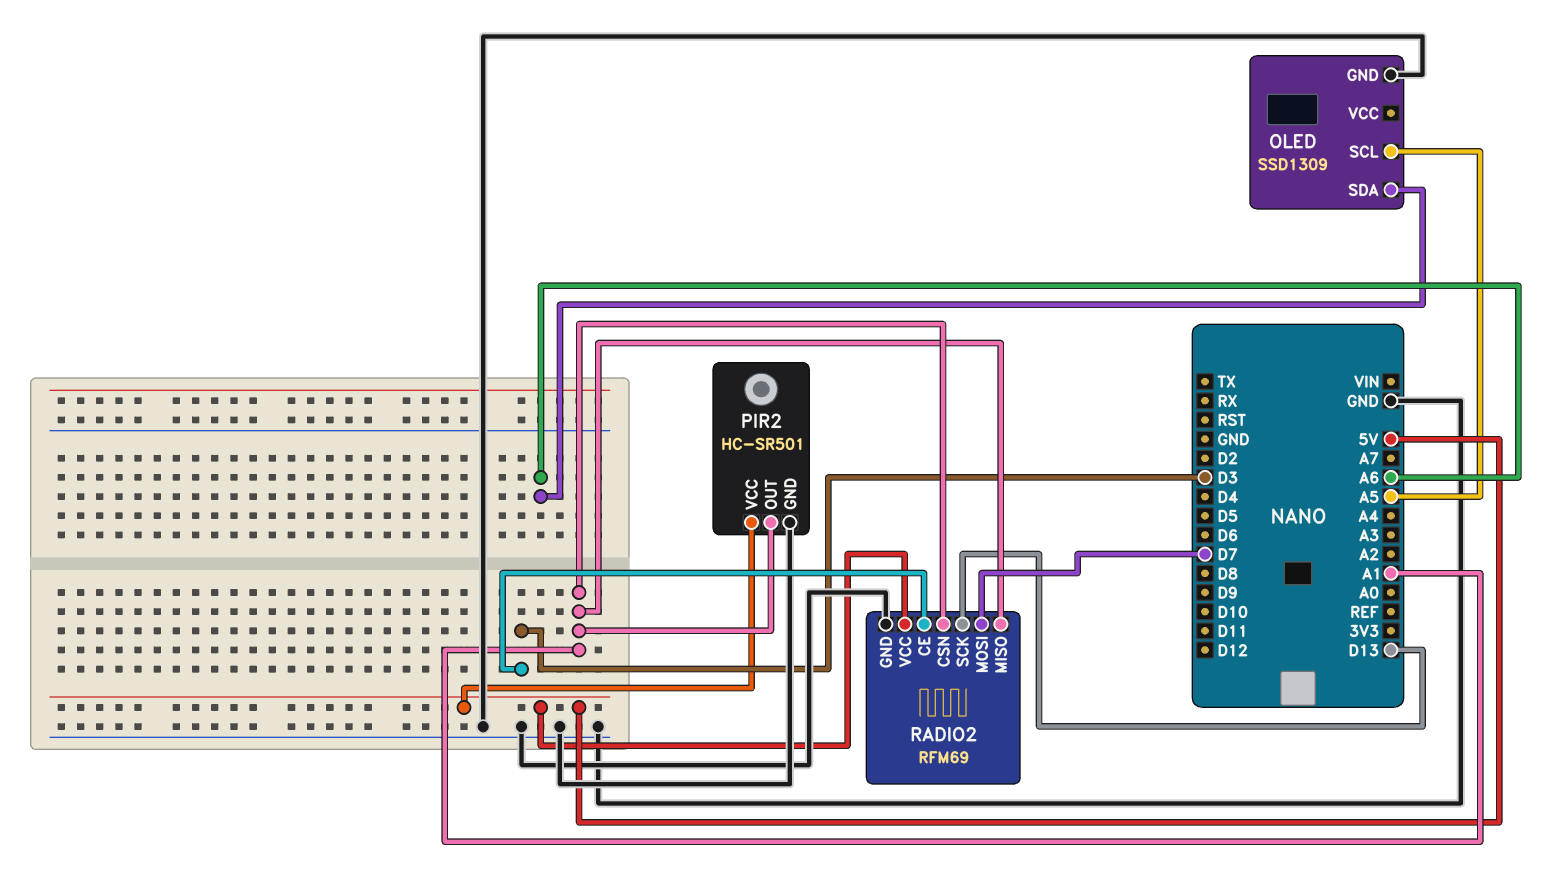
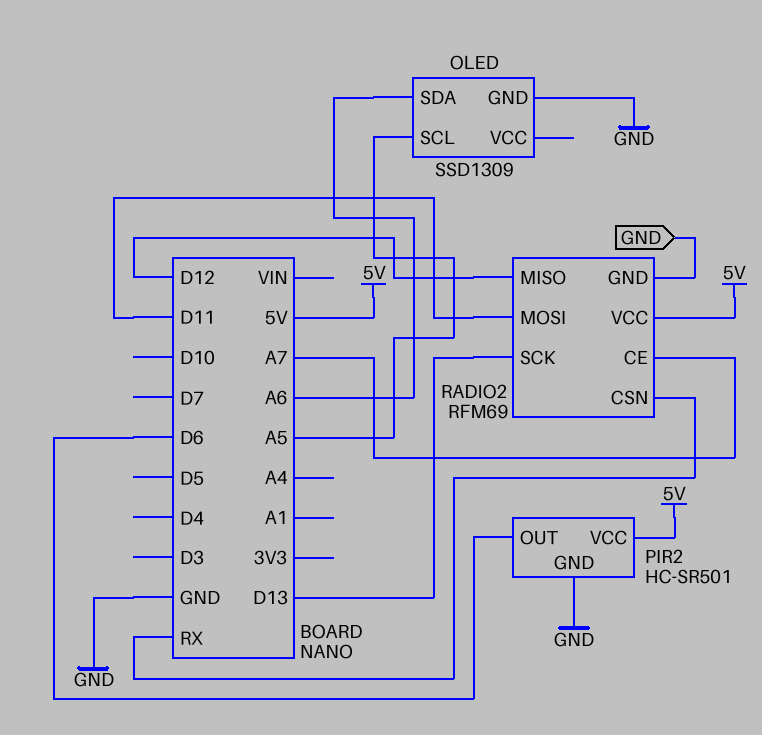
PIR2 pin OUT: A1 -> D6
RADIO2 pin CE: D3 -> A7
RADIO2 pin CSN: A1 -> RX
RADIO2 pin MISO: A1 -> D12
RADIO2 pin MOSI: D7 -> D11

